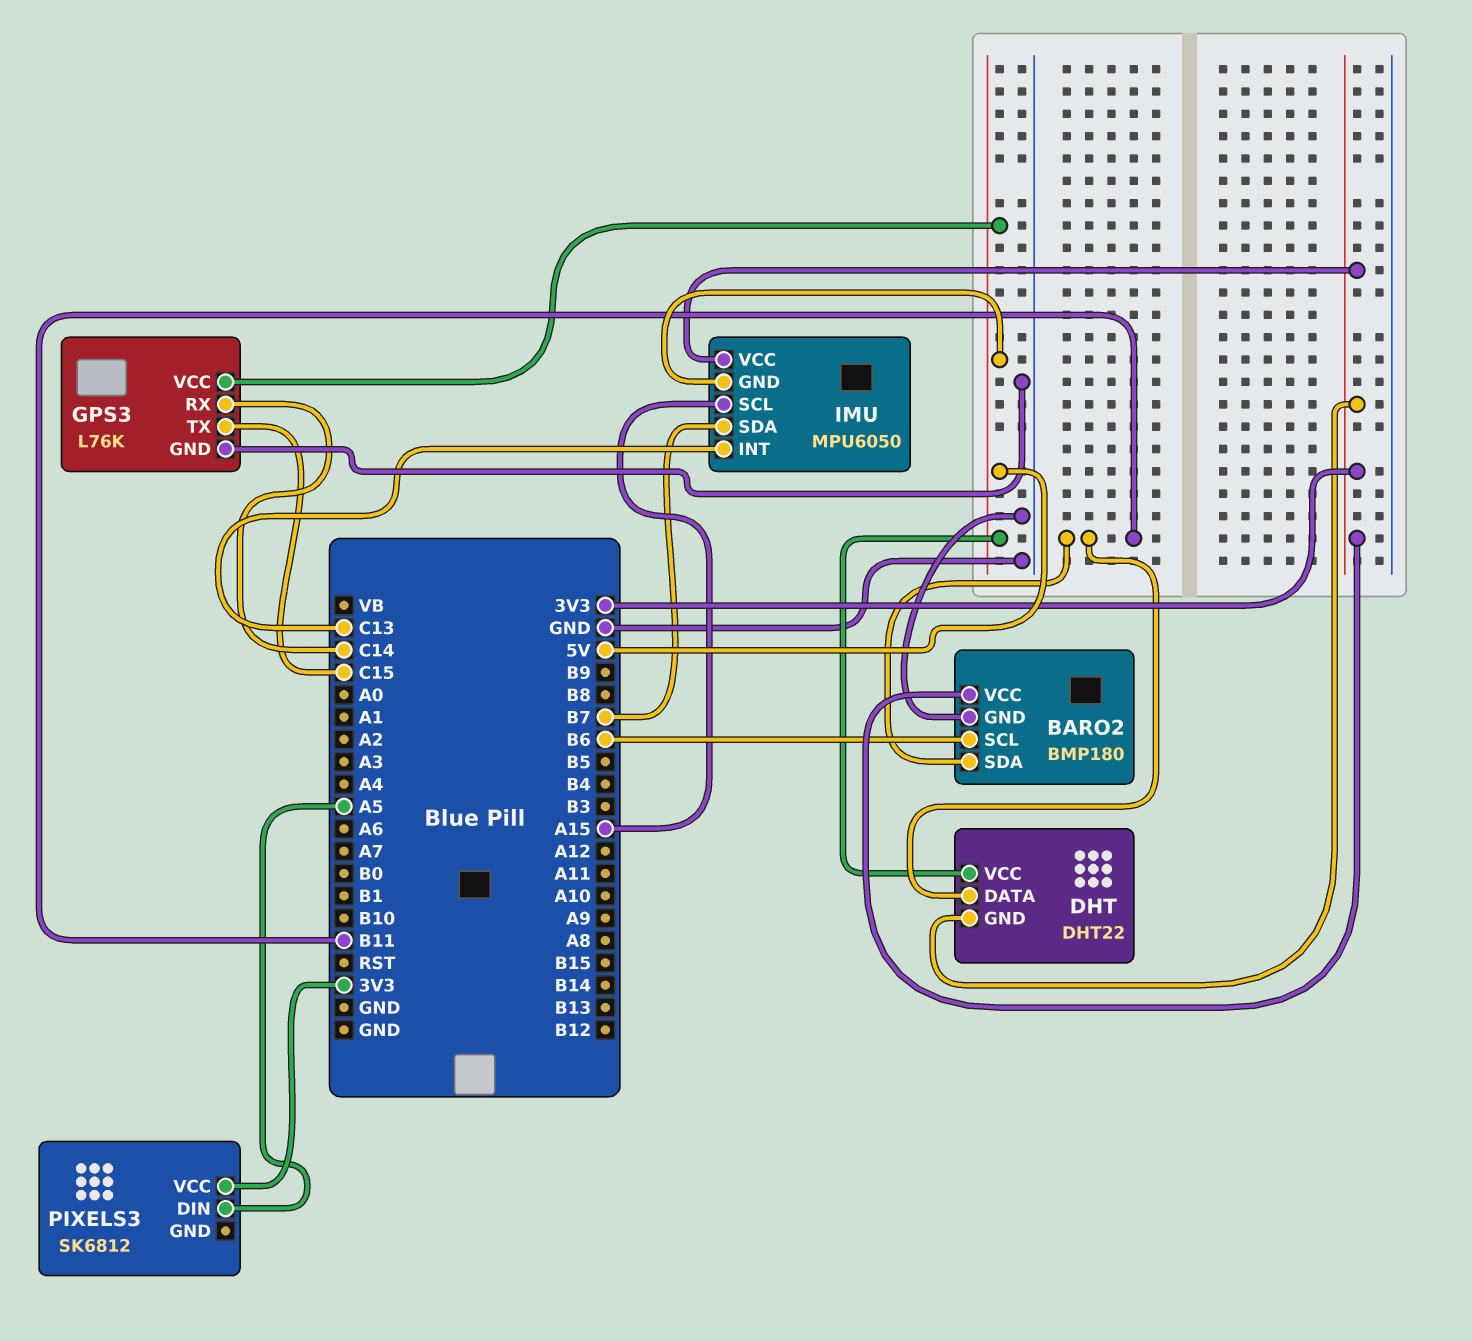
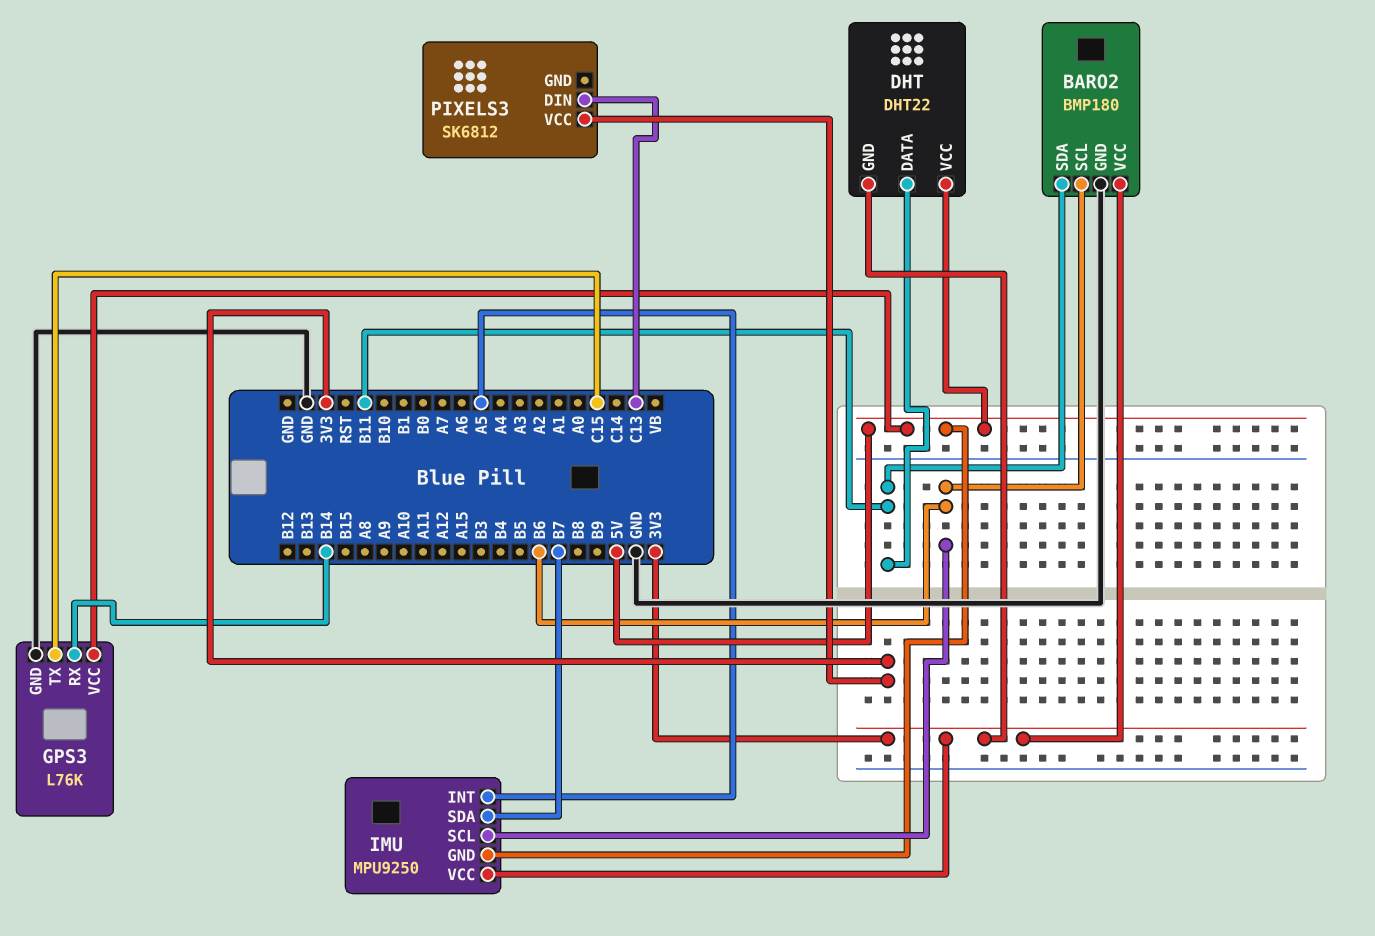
GPS3 pin RX: C14 -> B14
IMU: MPU6050 -> MPU9250
IMU pin INT: C13 -> A5
IMU pin SCL: A15 -> B6
PIXELS3 pin DIN: A5 -> C13

